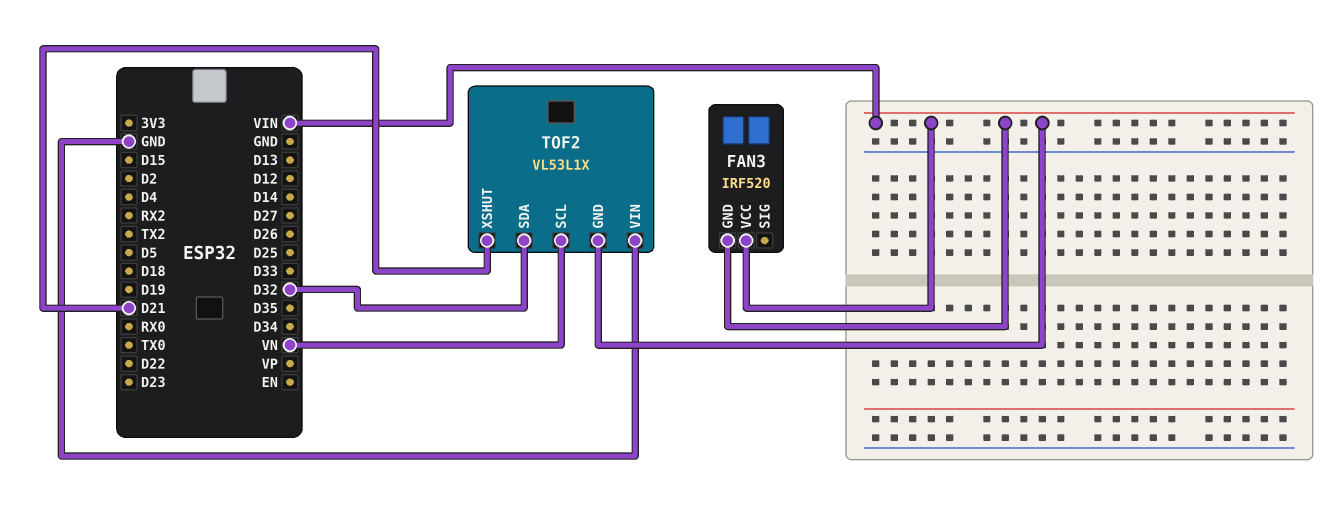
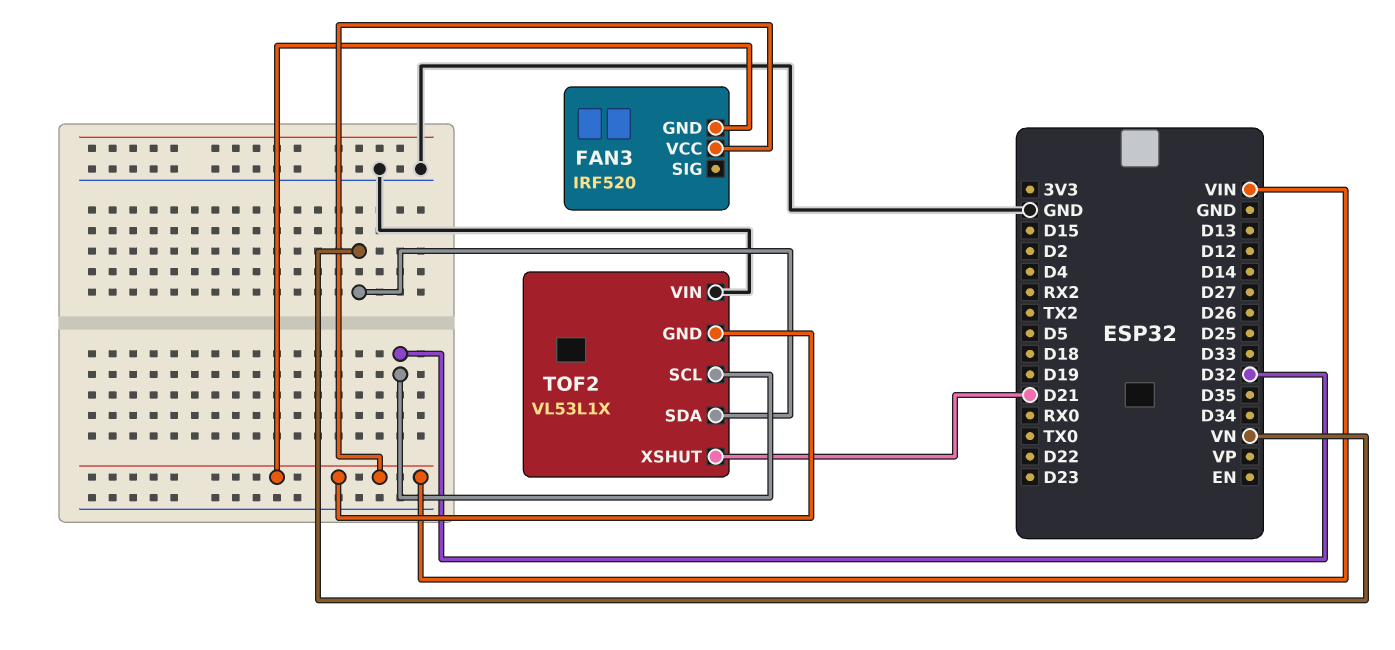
TOF2 pin SCL: VN -> D32
TOF2 pin SDA: D32 -> VN

